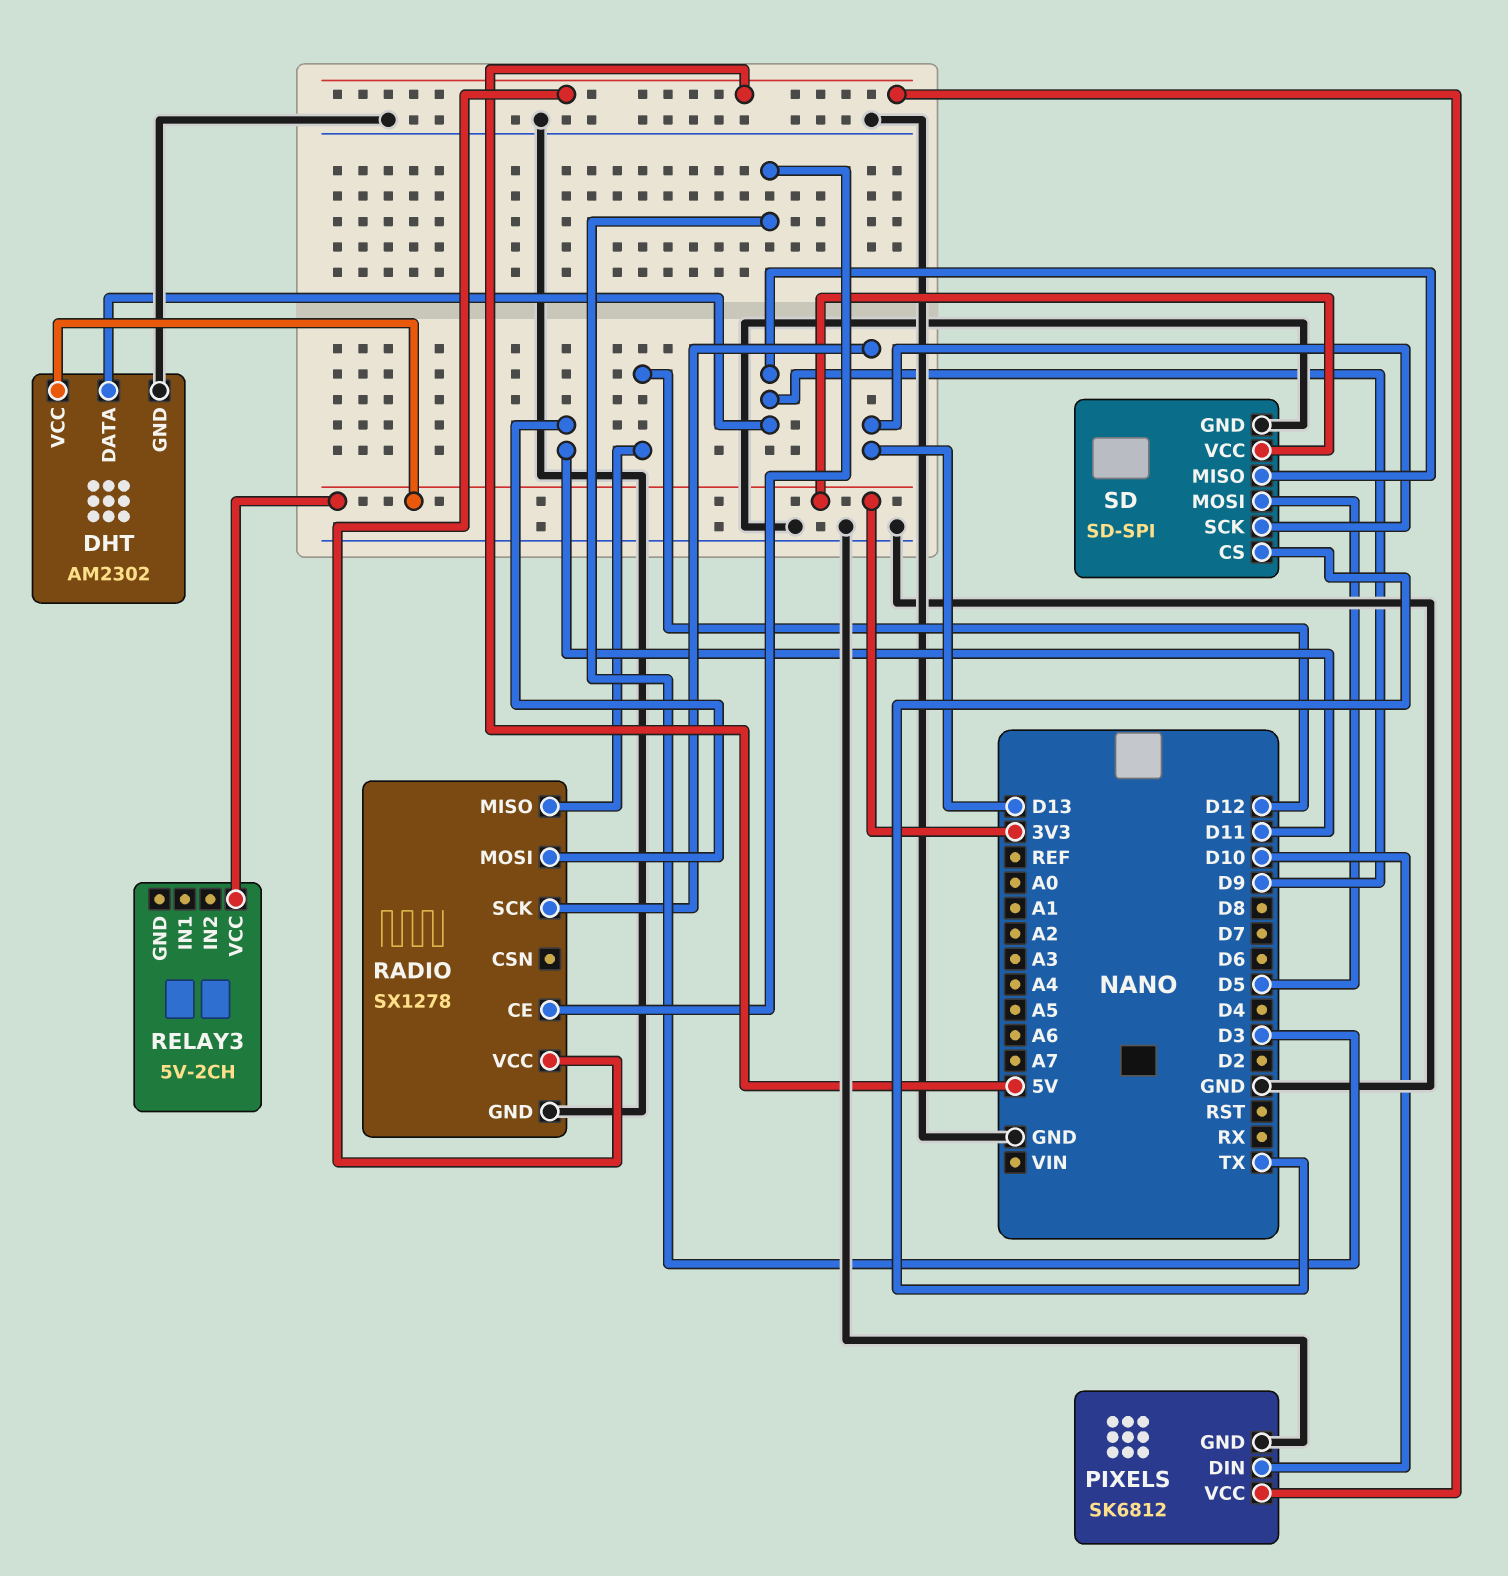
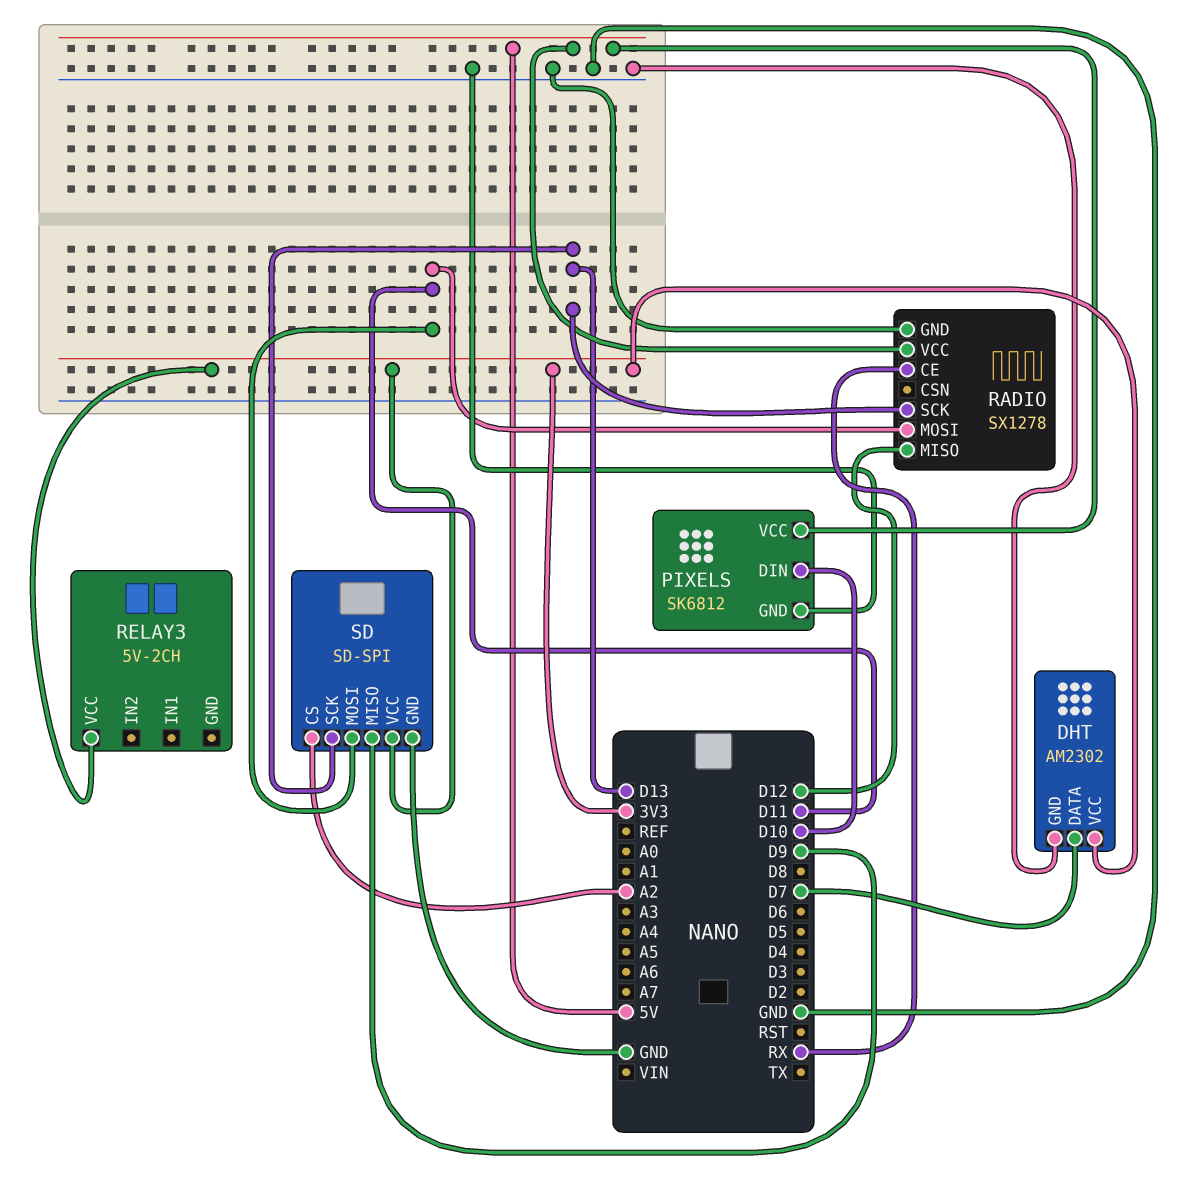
DHT pin DATA: D9 -> D7
RADIO pin CE: D3 -> RX
SD pin CS: TX -> A2
SD pin MOSI: D5 -> D11

